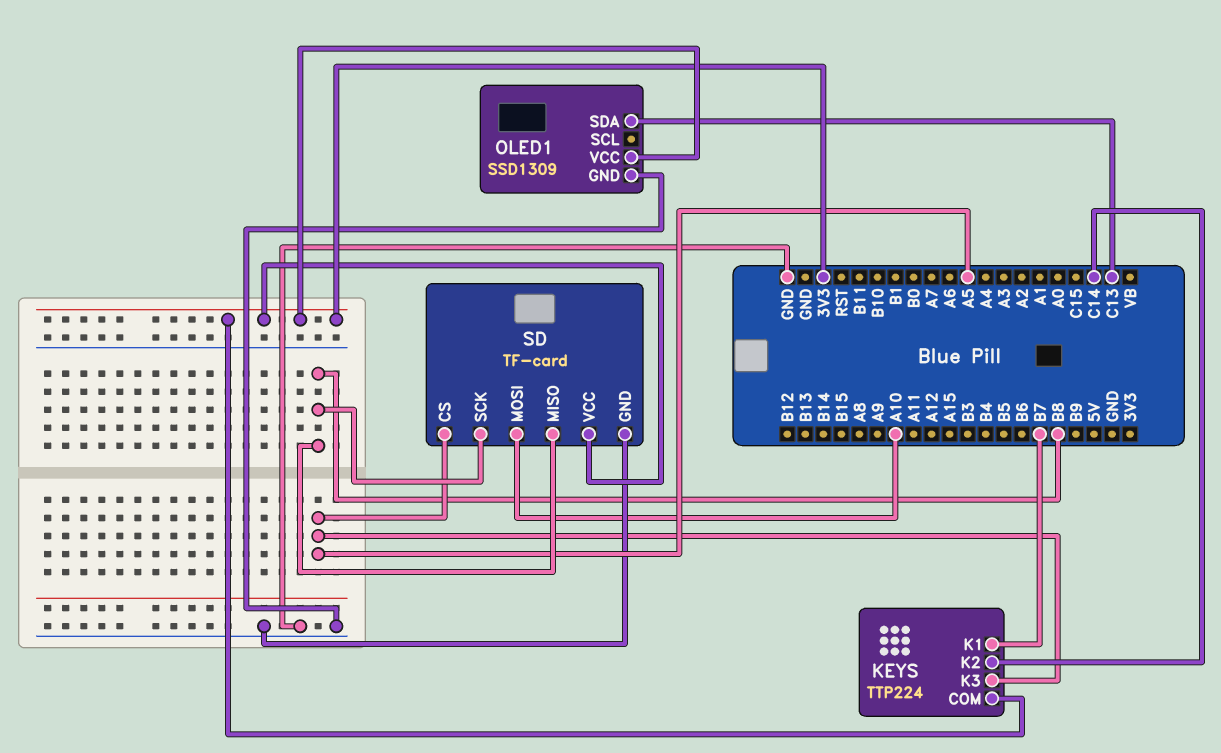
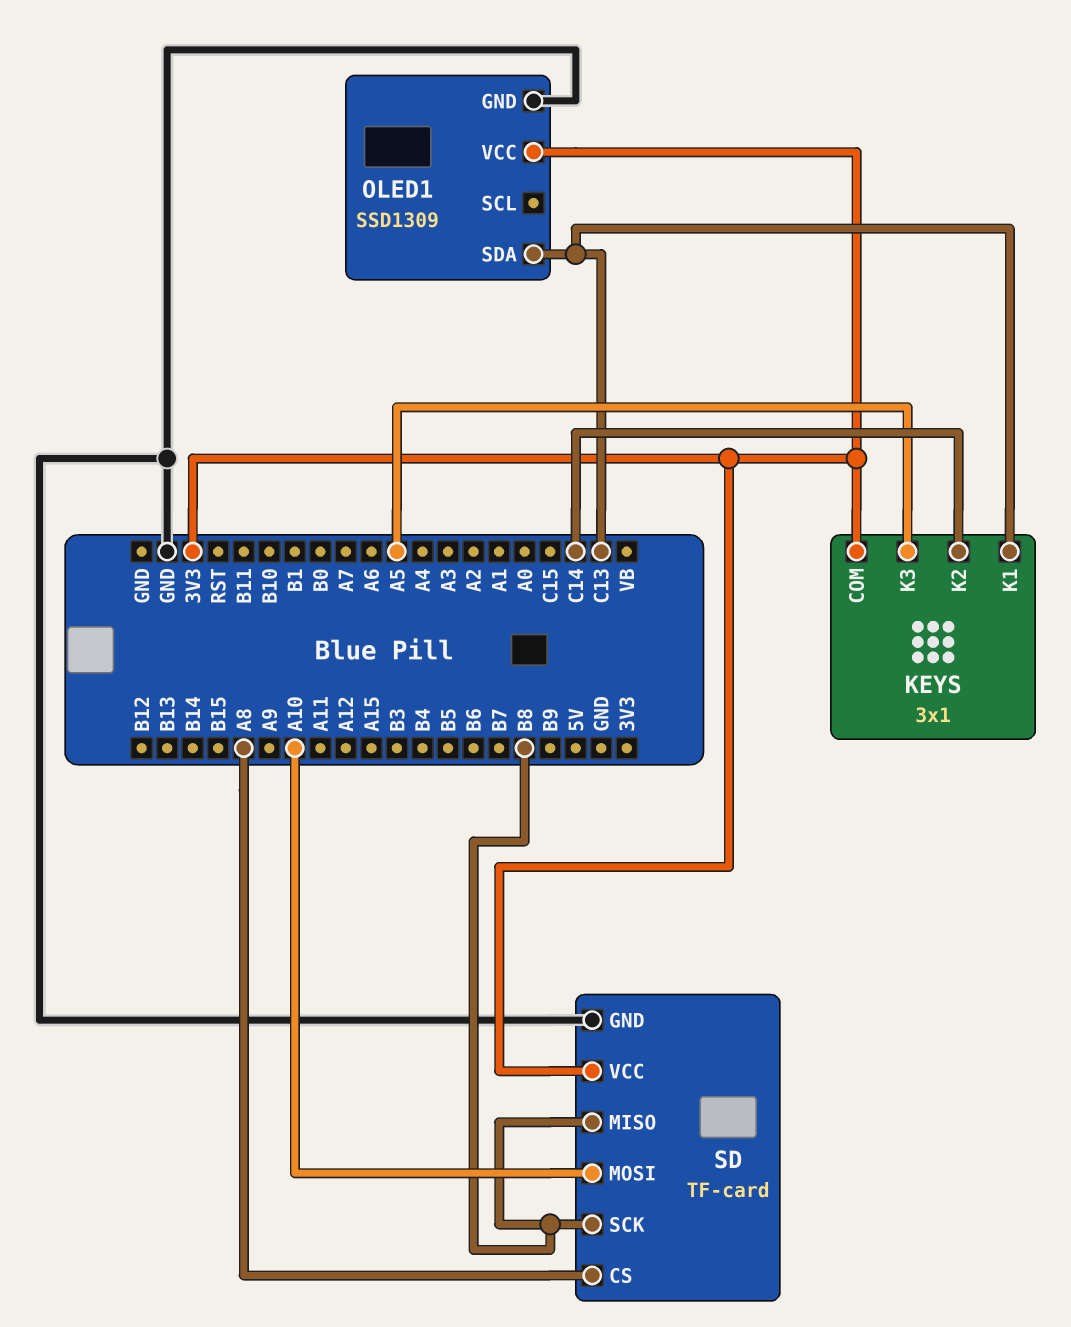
KEYS: TTP224 -> 3x1
KEYS pin K1: B7 -> C13
SD pin CS: A5 -> A8

